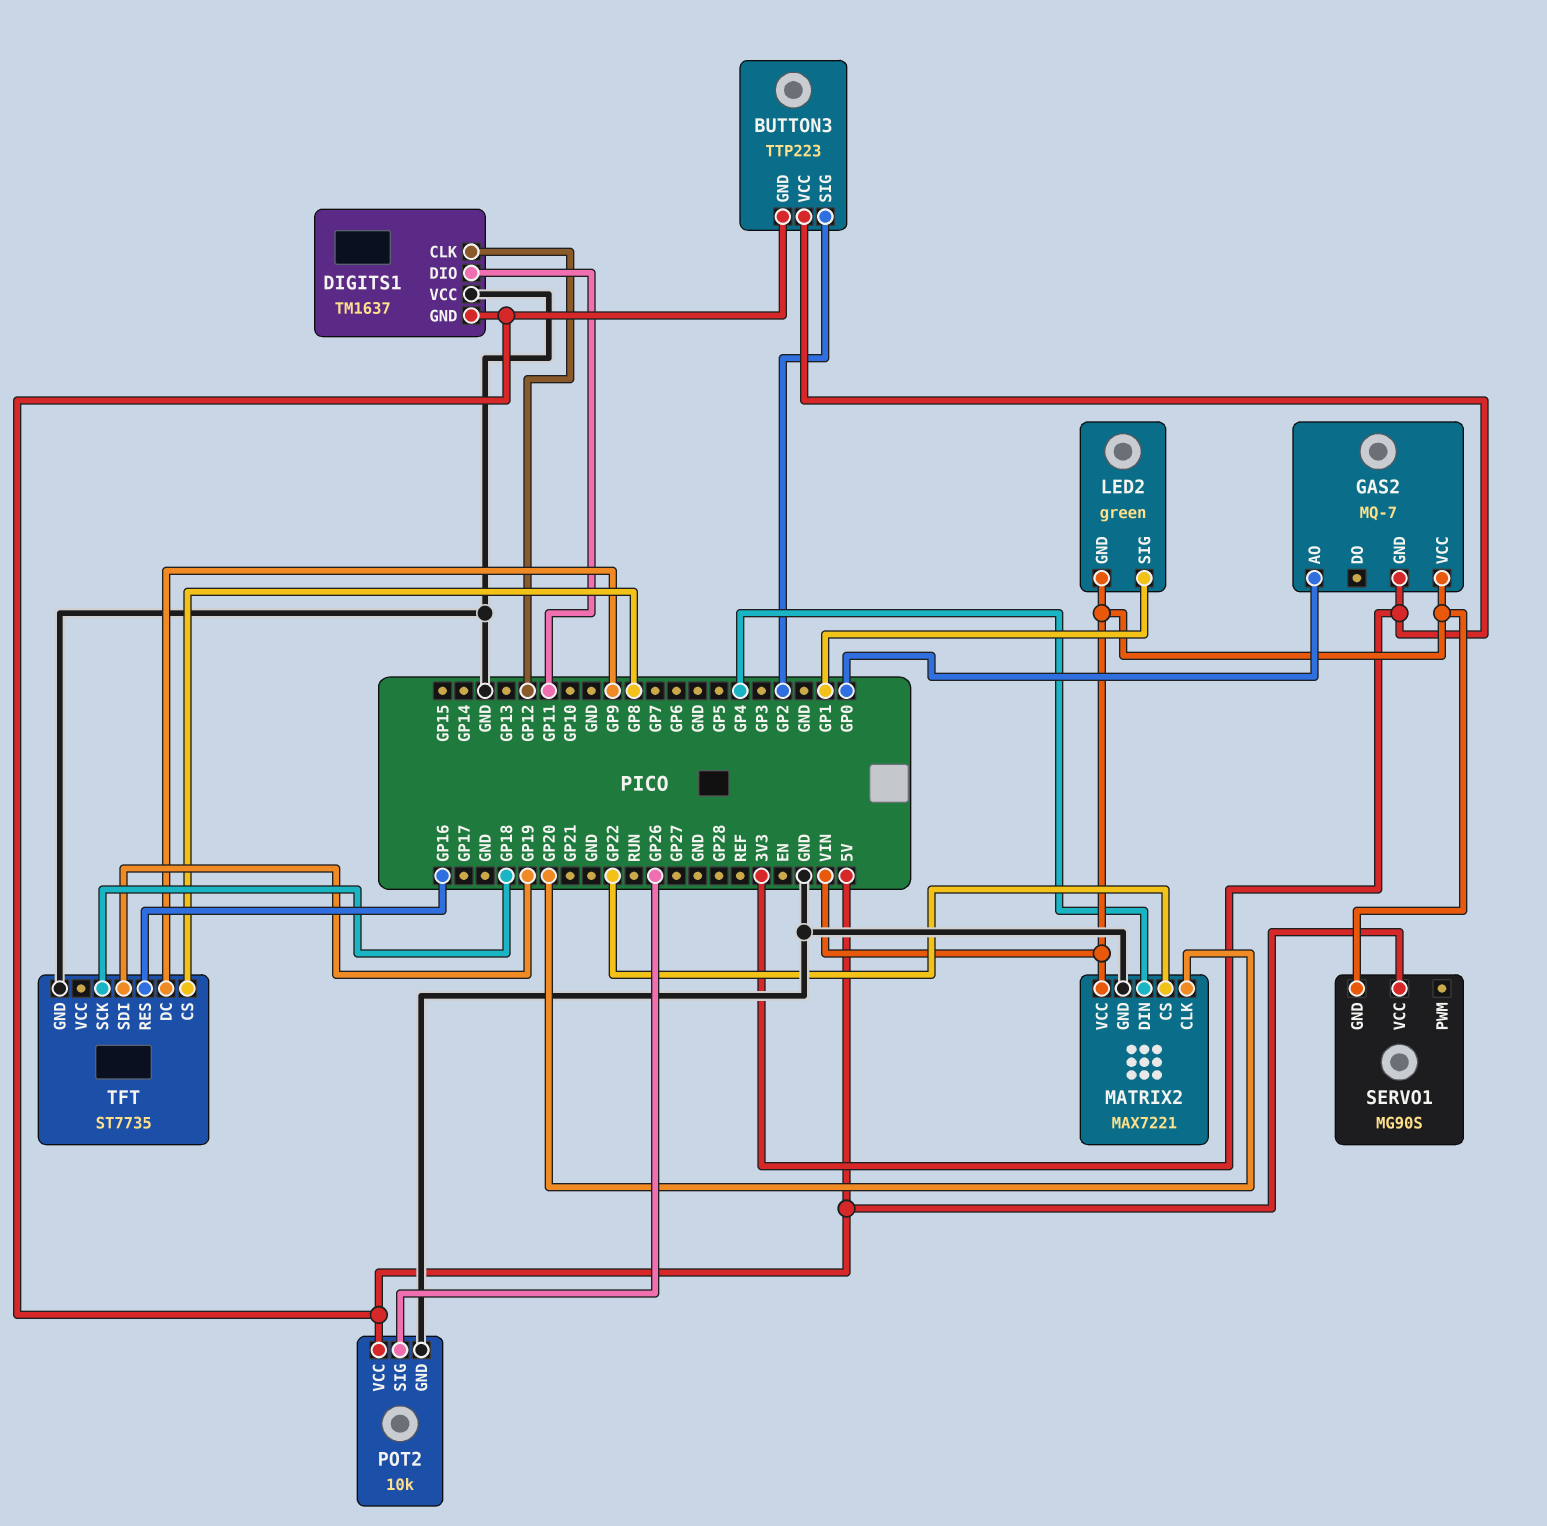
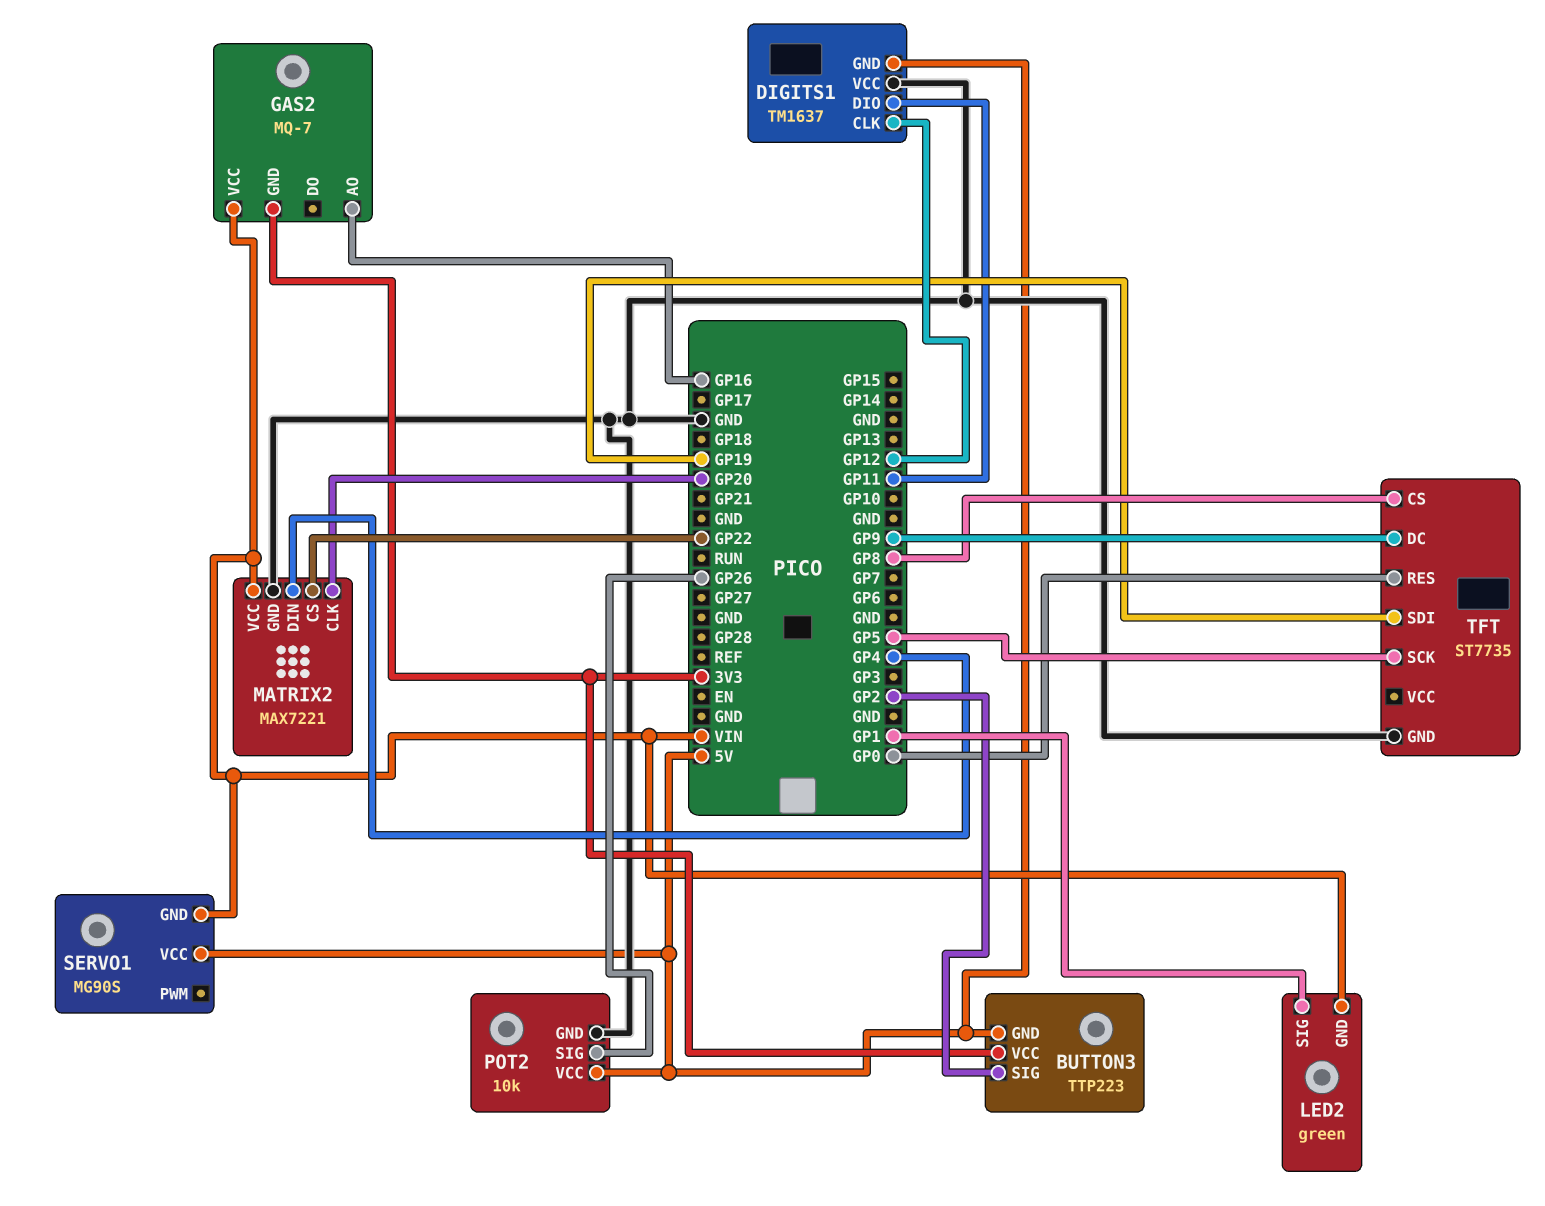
GAS2 pin AO: GP0 -> GP16
TFT pin RES: GP16 -> GP0
TFT pin SCK: GP18 -> GP5

